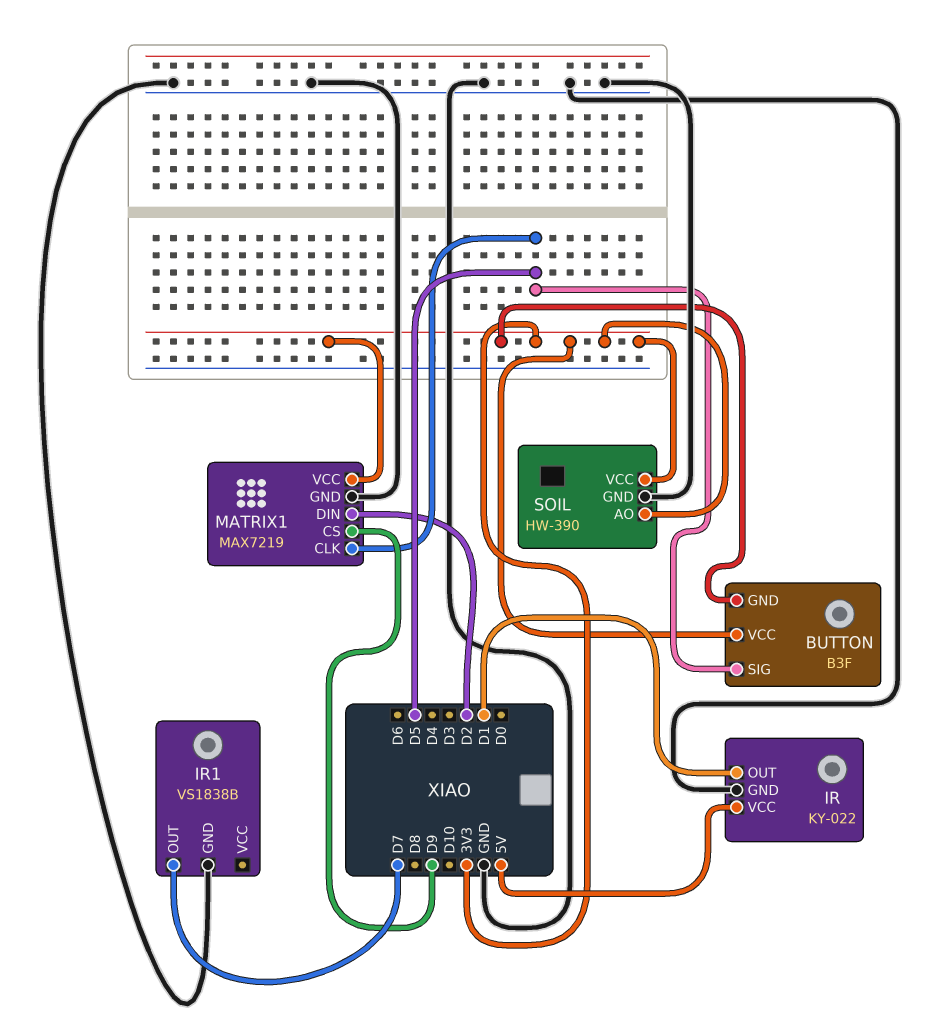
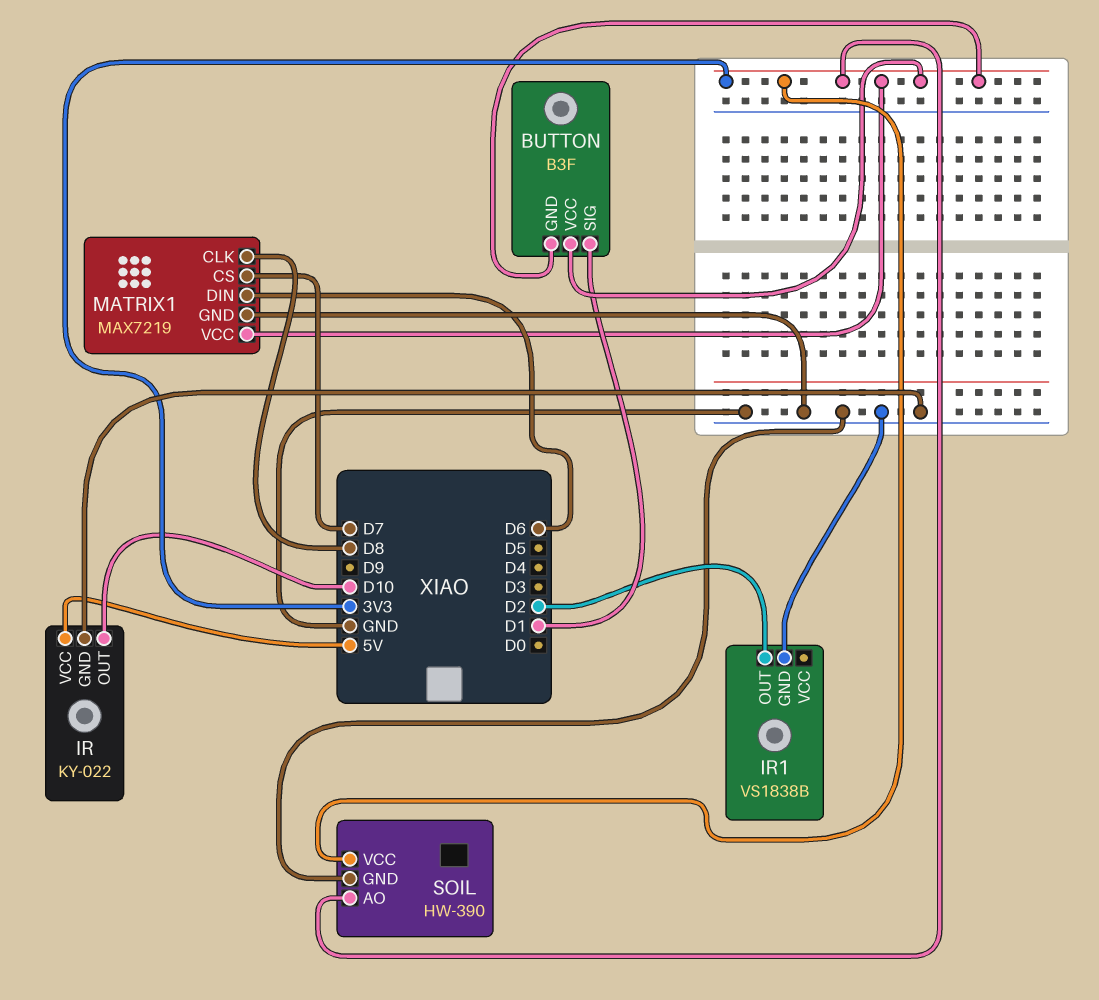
BUTTON pin SIG: D5 -> D1
IR pin OUT: D1 -> D10
IR1 pin OUT: D7 -> D2
MATRIX1 pin CLK: D5 -> D8
MATRIX1 pin CS: D9 -> D7
MATRIX1 pin DIN: D2 -> D6

